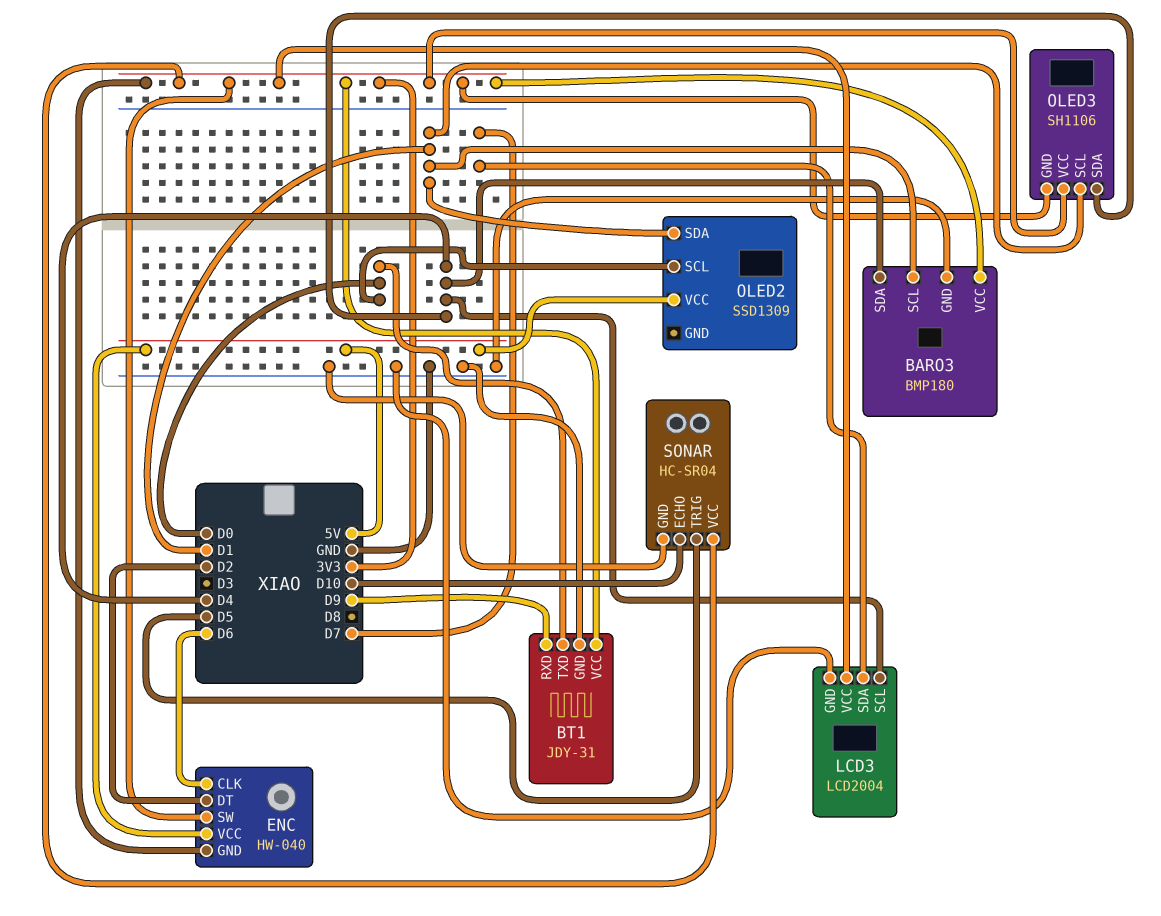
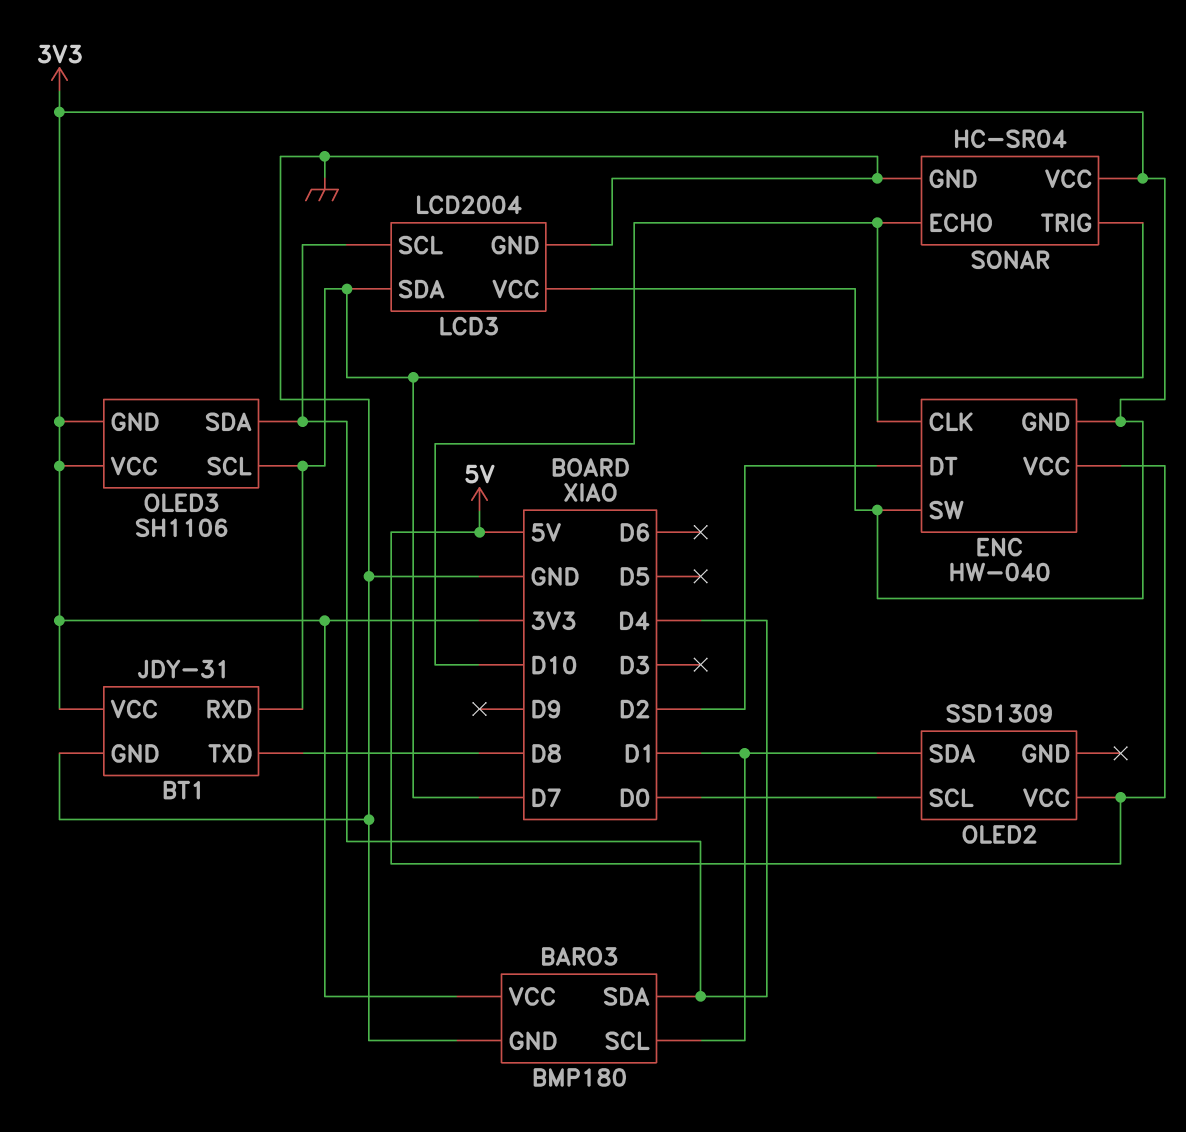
BT1 pin RXD: D9 -> D7
BT1 pin TXD: D0 -> D8
ENC pin CLK: D6 -> D10
OLED3 pin SCL: D1 -> D7
SONAR pin TRIG: D5 -> D7

